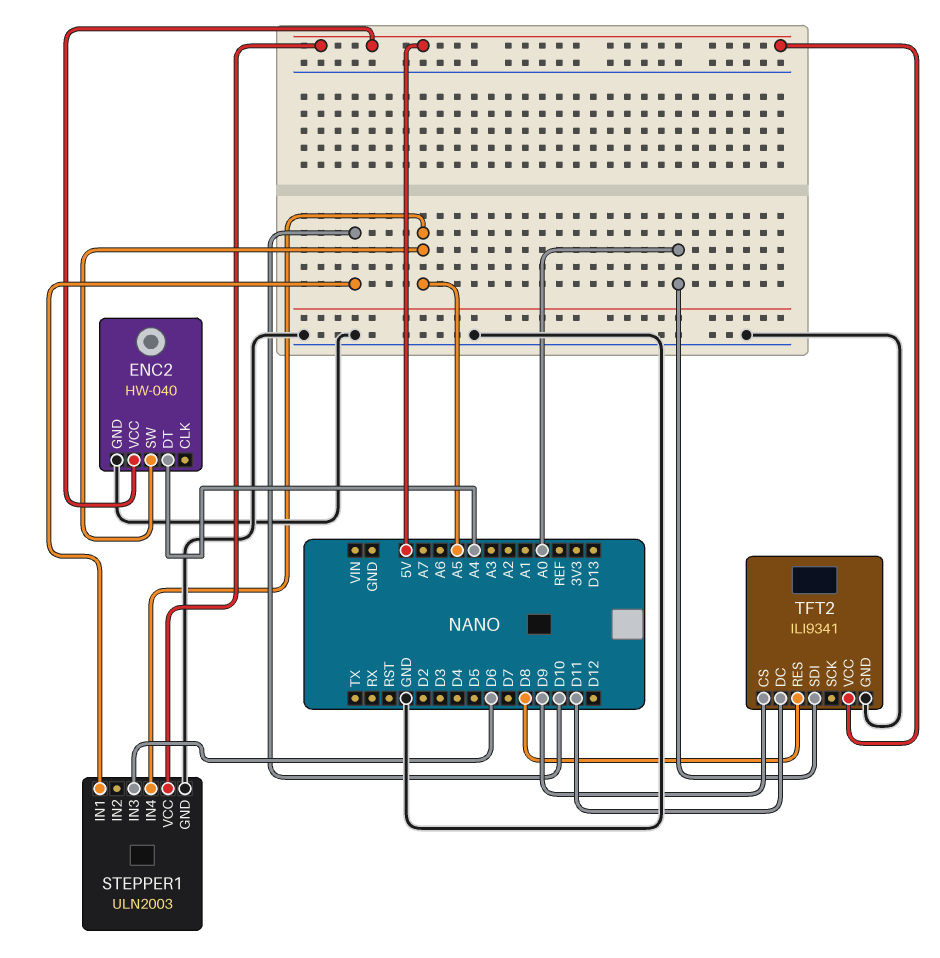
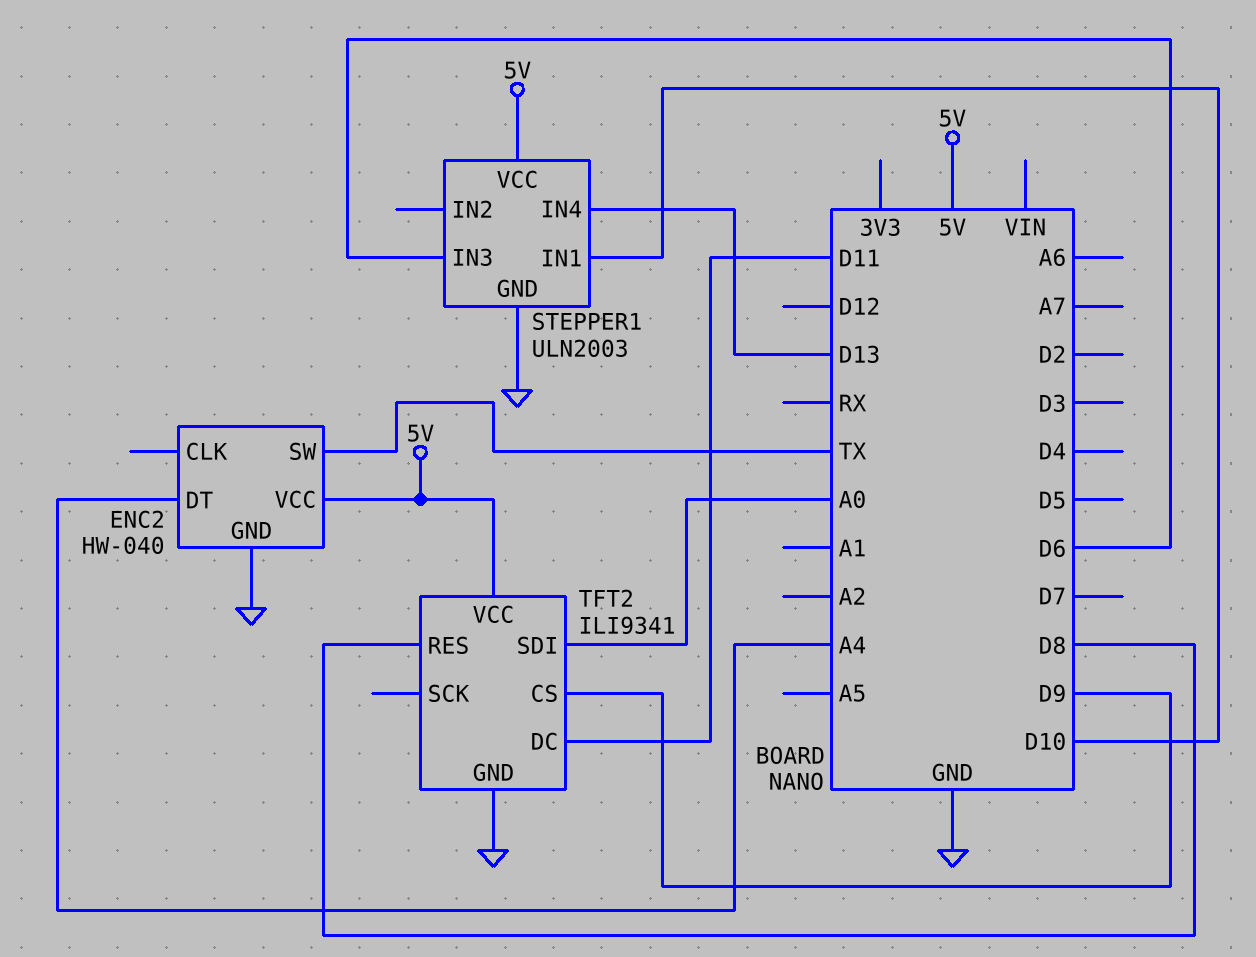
ENC2 pin SW: A5 -> TX
STEPPER1 pin IN4: A5 -> D13

